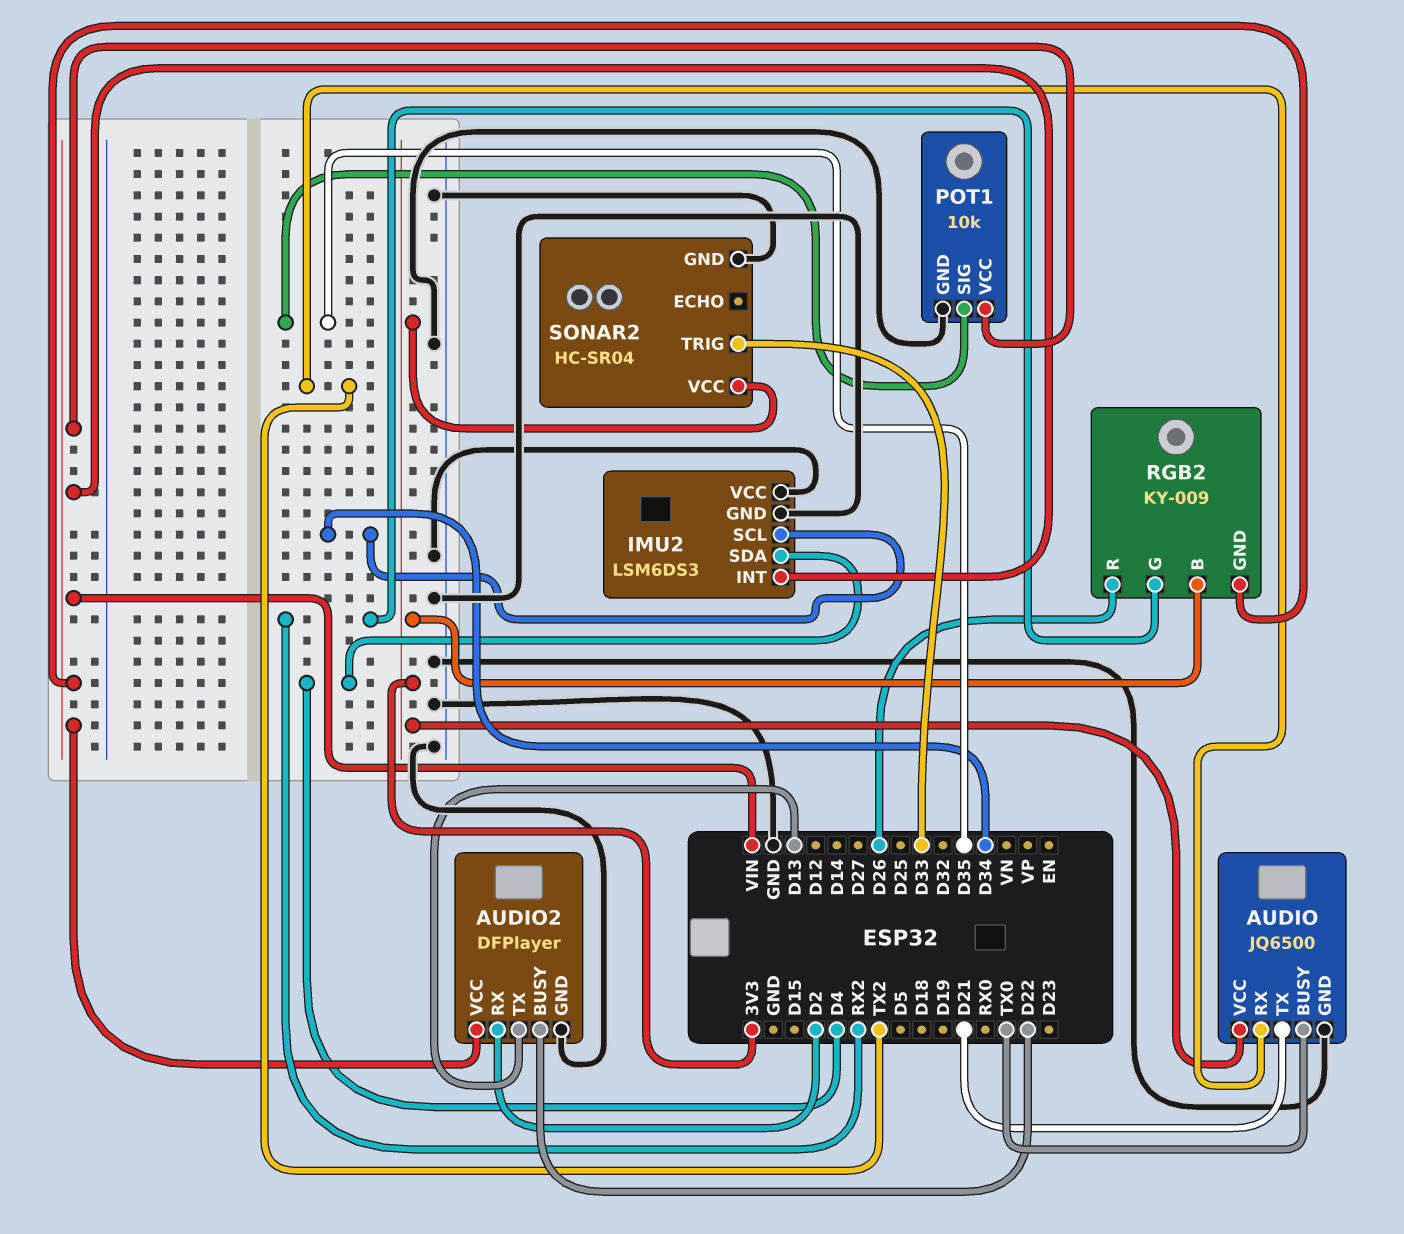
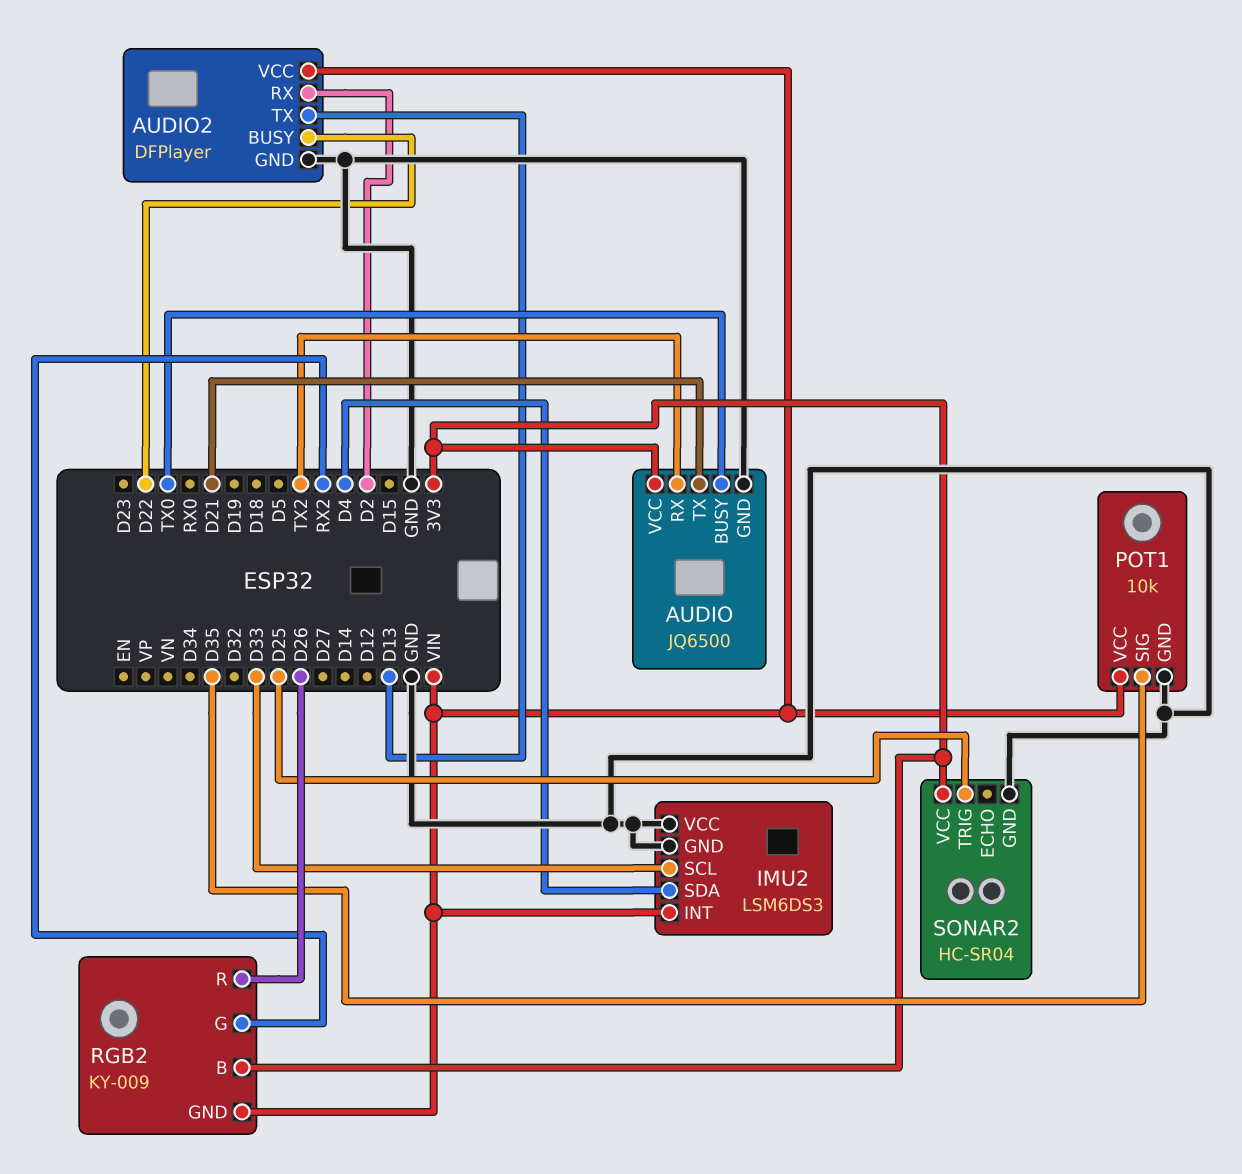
IMU2 pin SCL: D34 -> D33
SONAR2 pin TRIG: D33 -> D25

